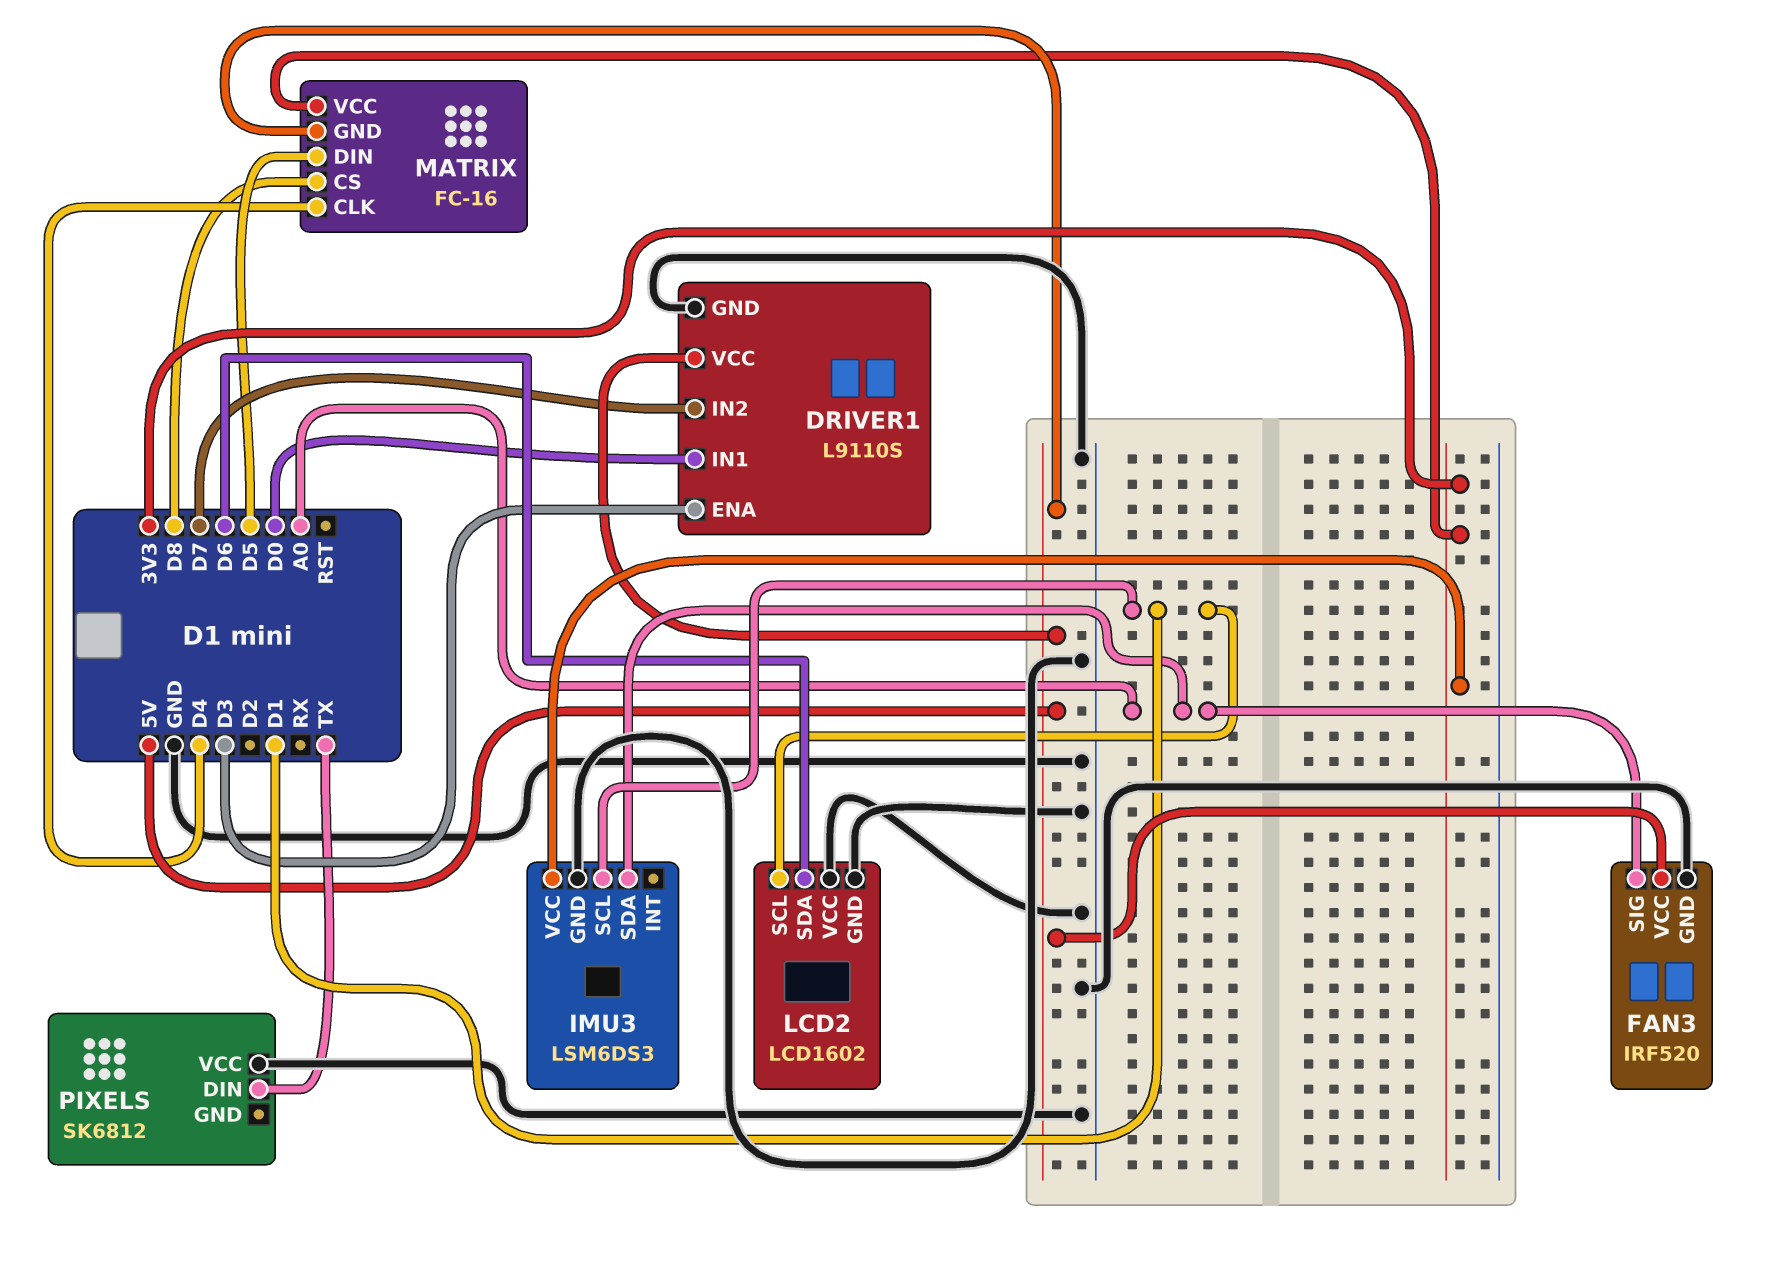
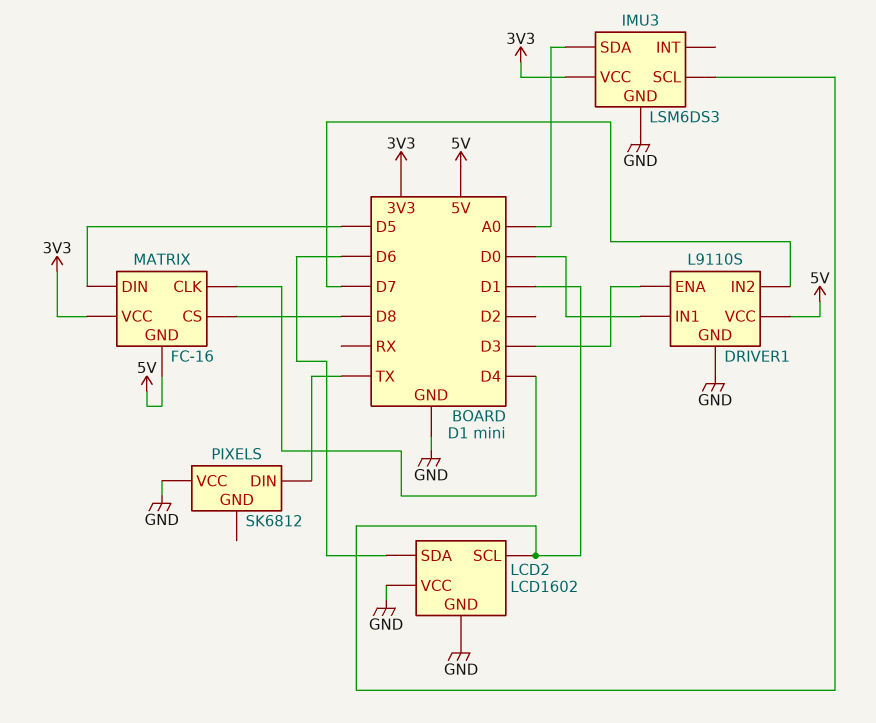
FAN3: IRF520 -> none
FAN3 pin GND: GND -> none
FAN3 pin SIG: A0 -> none
FAN3 pin VCC: 5V -> none

